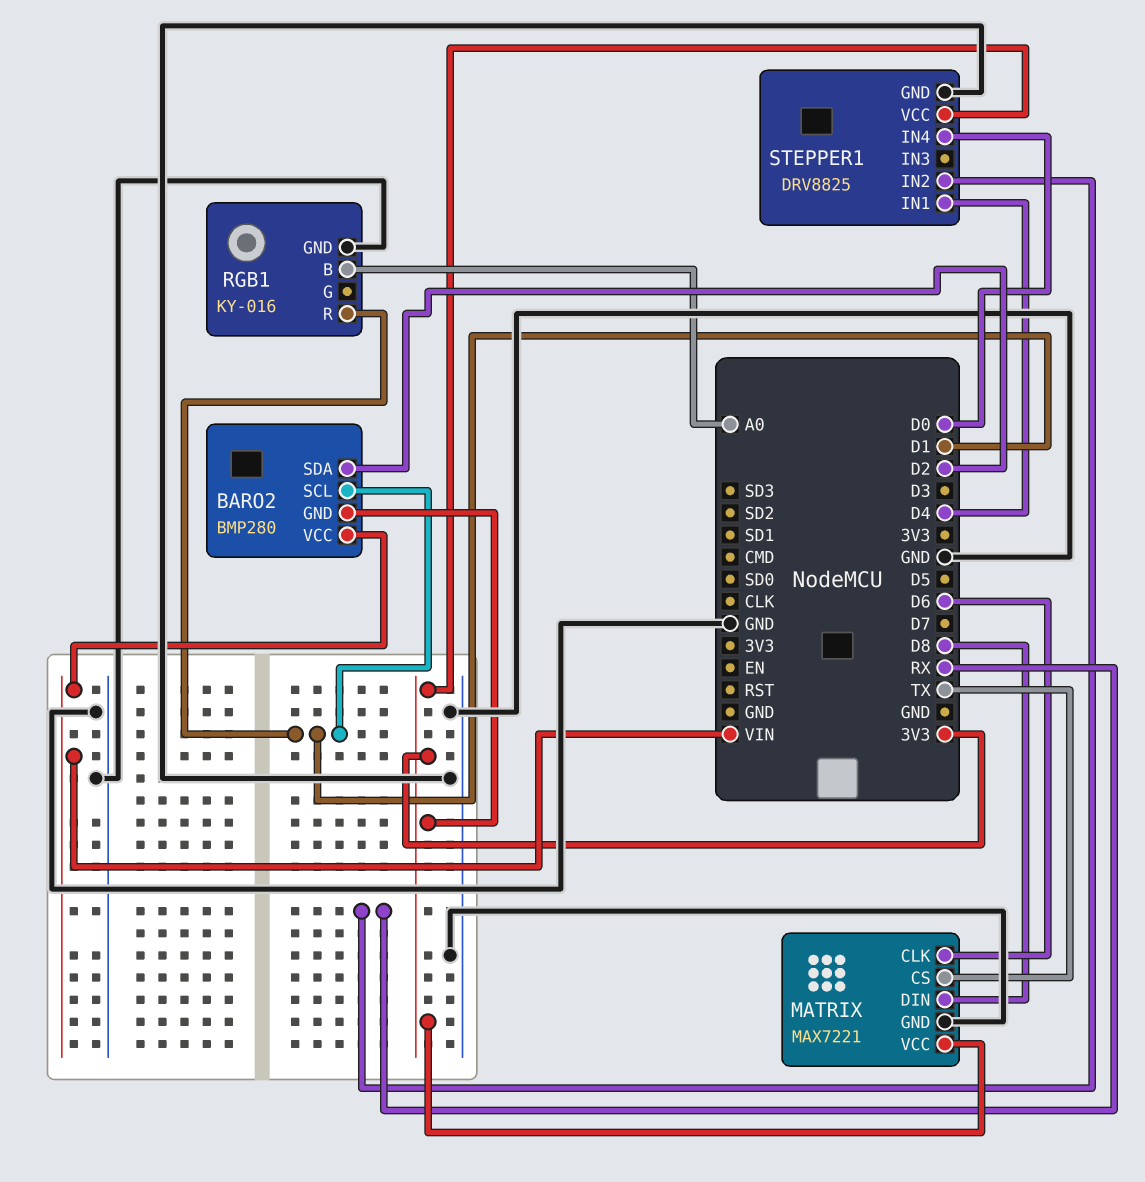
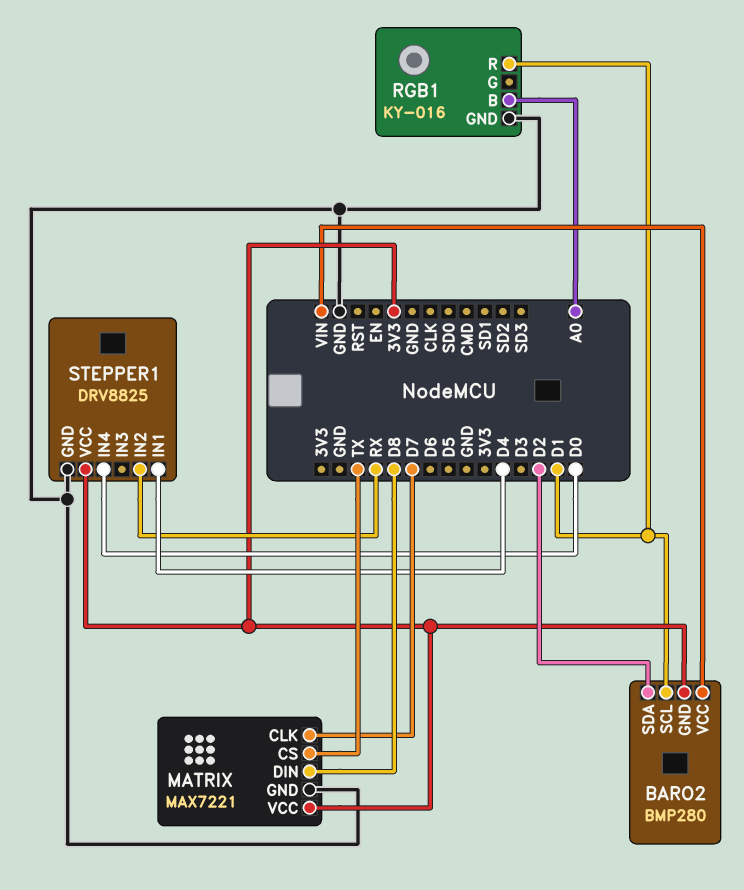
MATRIX pin CLK: D6 -> D7

